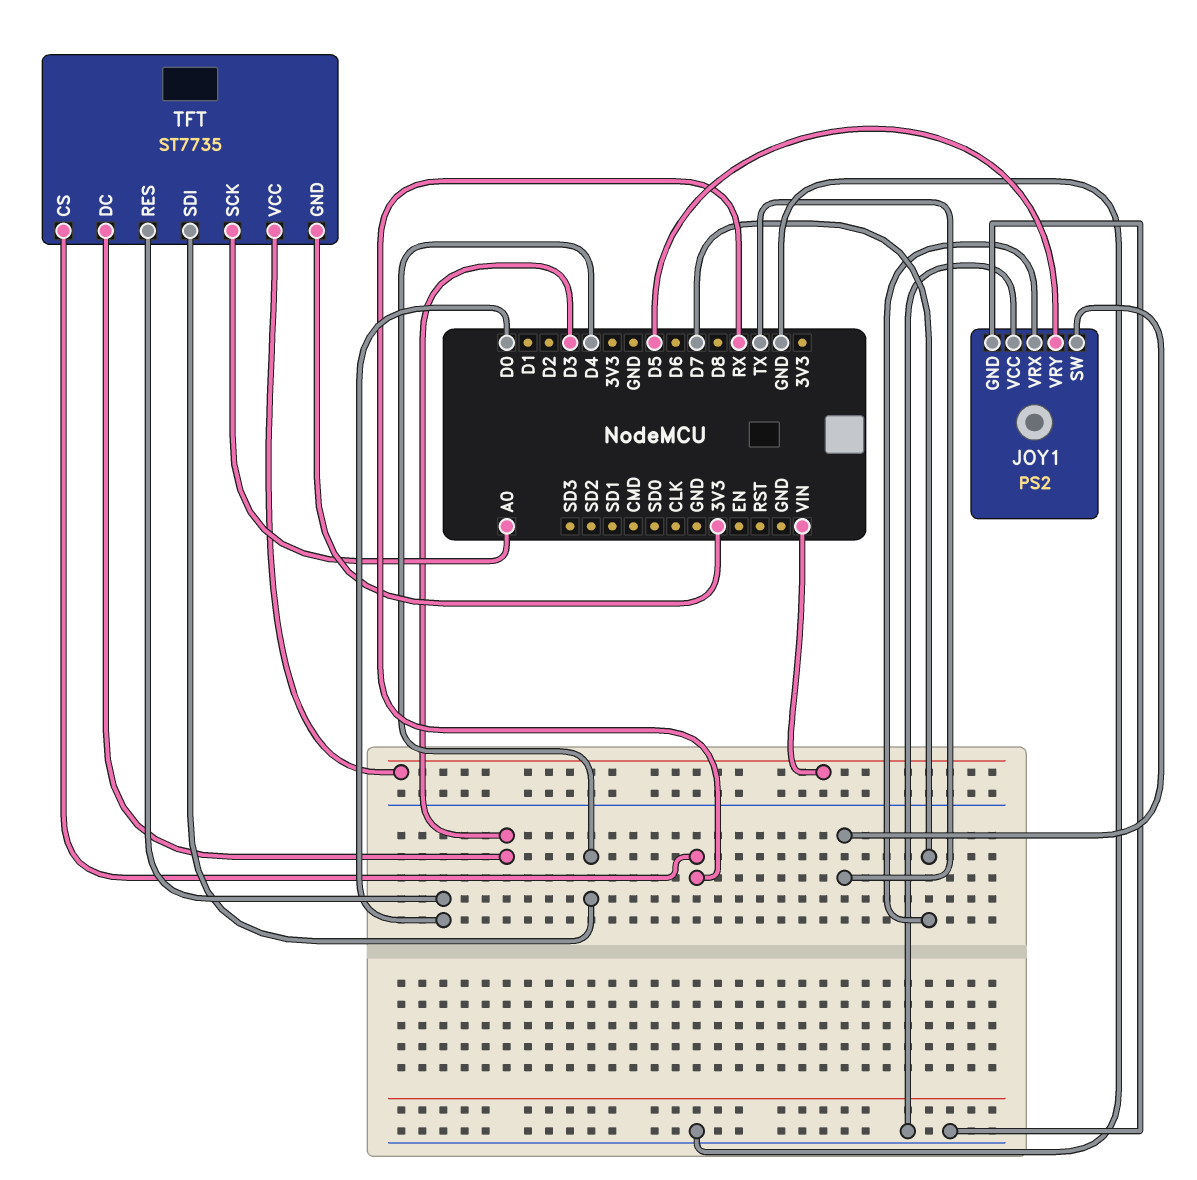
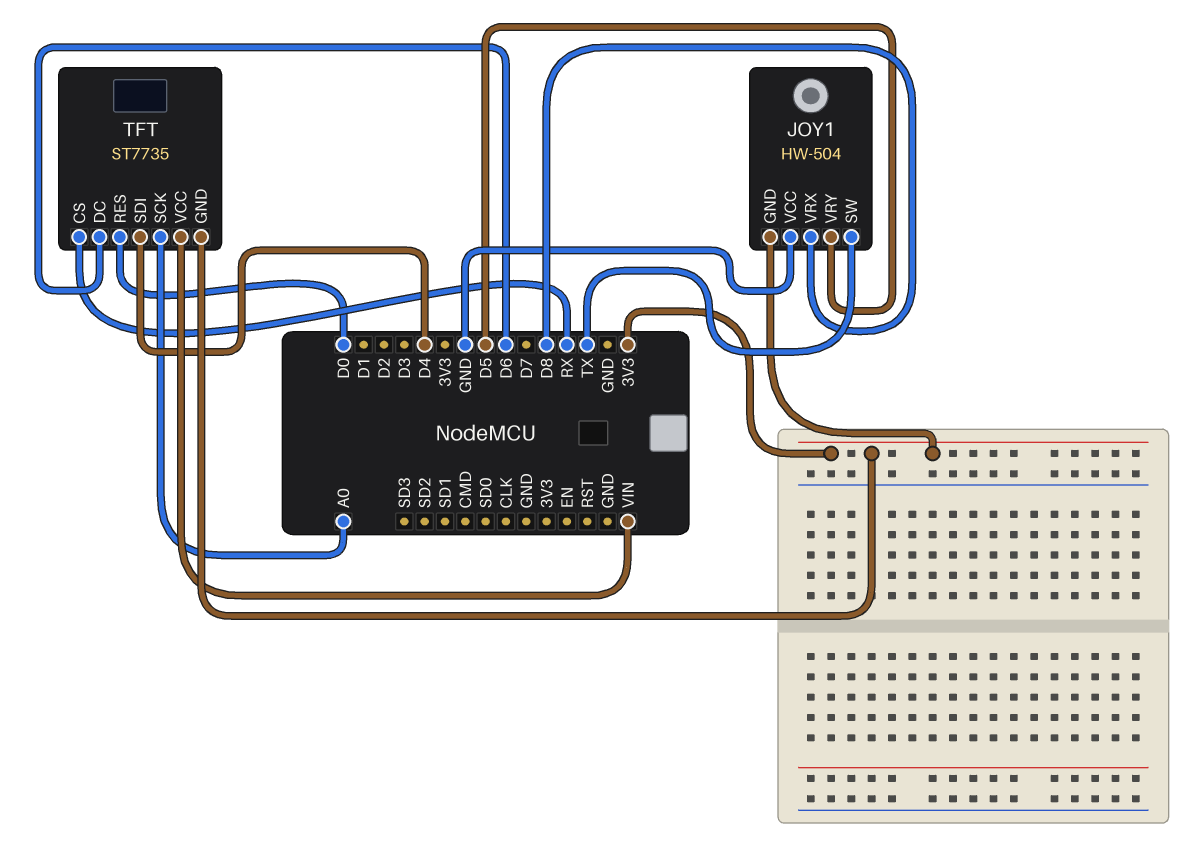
JOY1: PS2 -> HW-504
JOY1 pin GND: GND -> 3V3
JOY1 pin VRX: D7 -> D8
TFT pin DC: D3 -> D6

